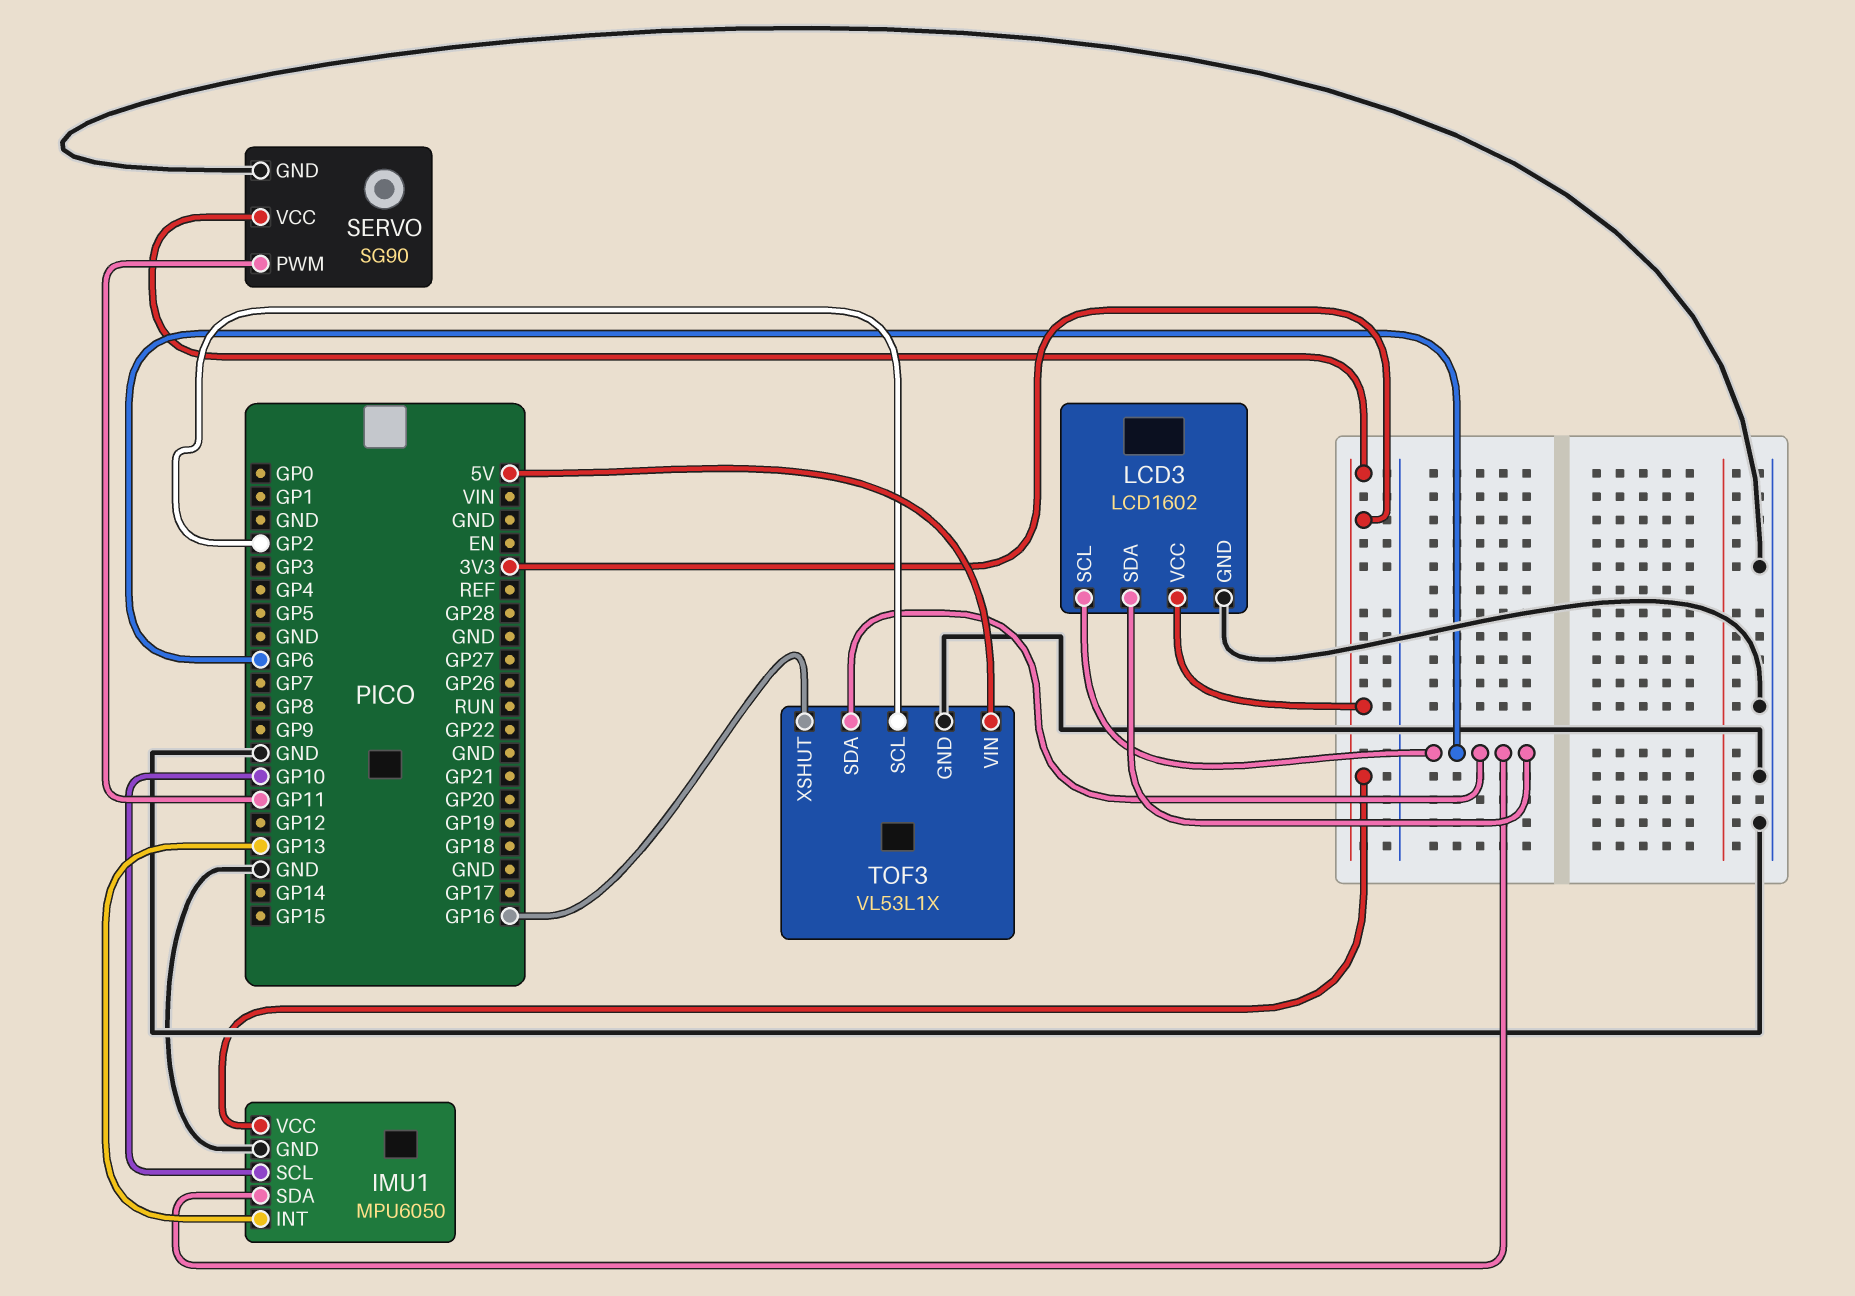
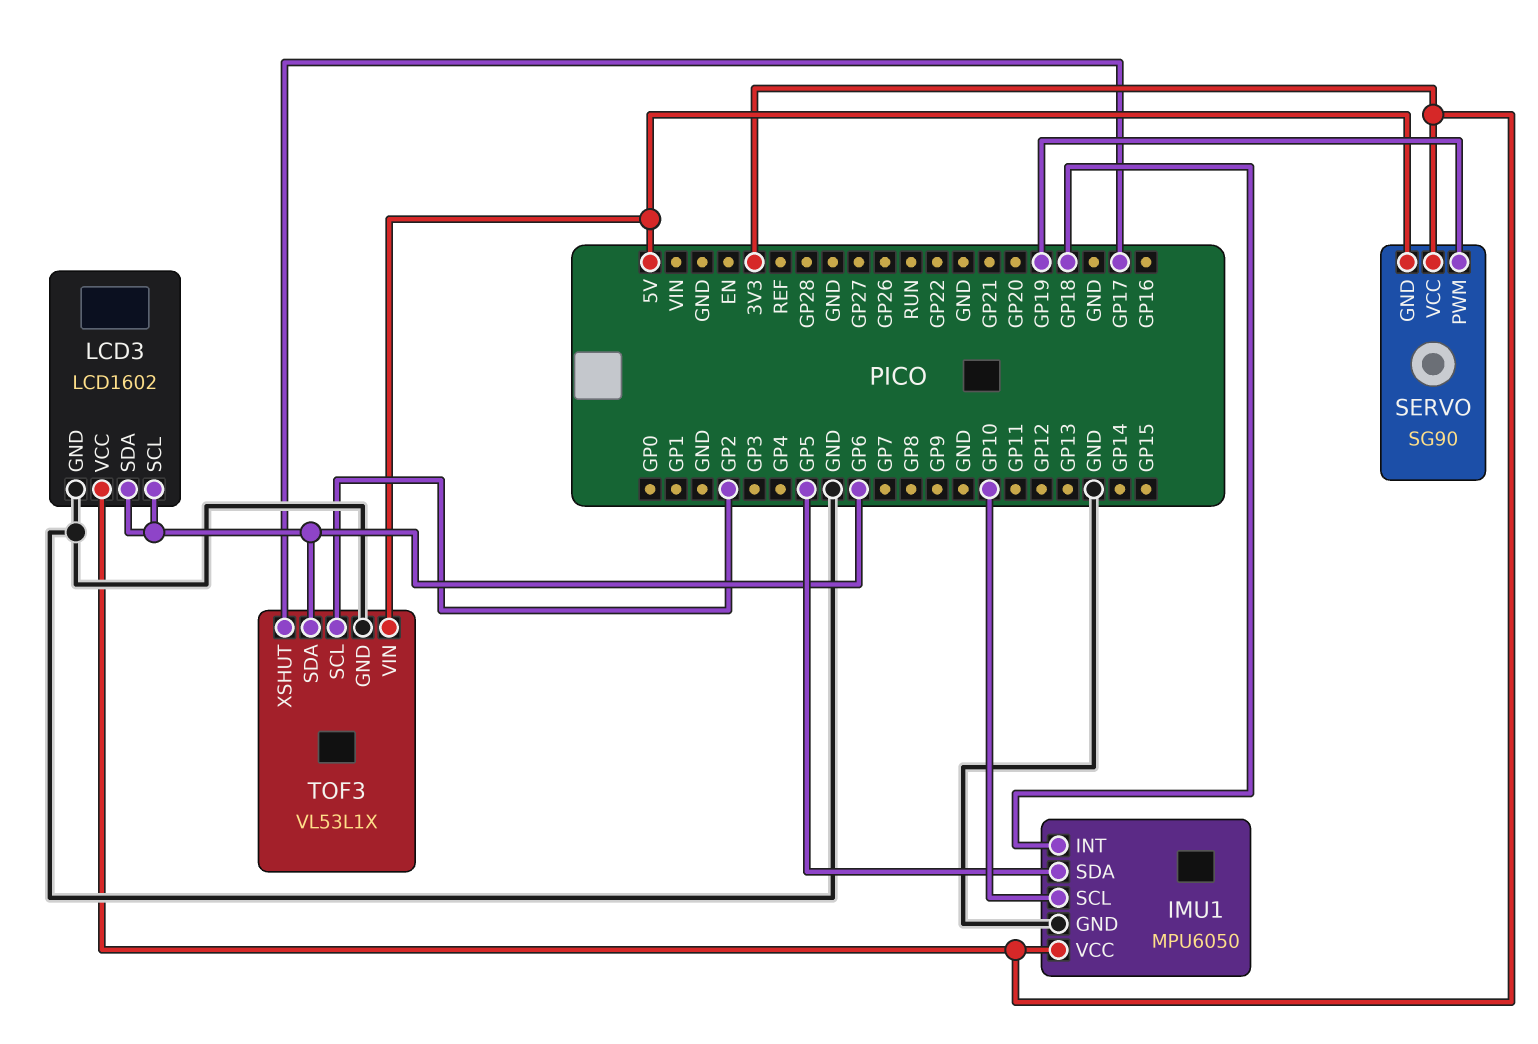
IMU1 pin INT: GP13 -> GP18
IMU1 pin SDA: GP6 -> GP5
SERVO pin GND: GND -> 5V
SERVO pin PWM: GP11 -> GP19
TOF3 pin XSHUT: GP16 -> GP17

